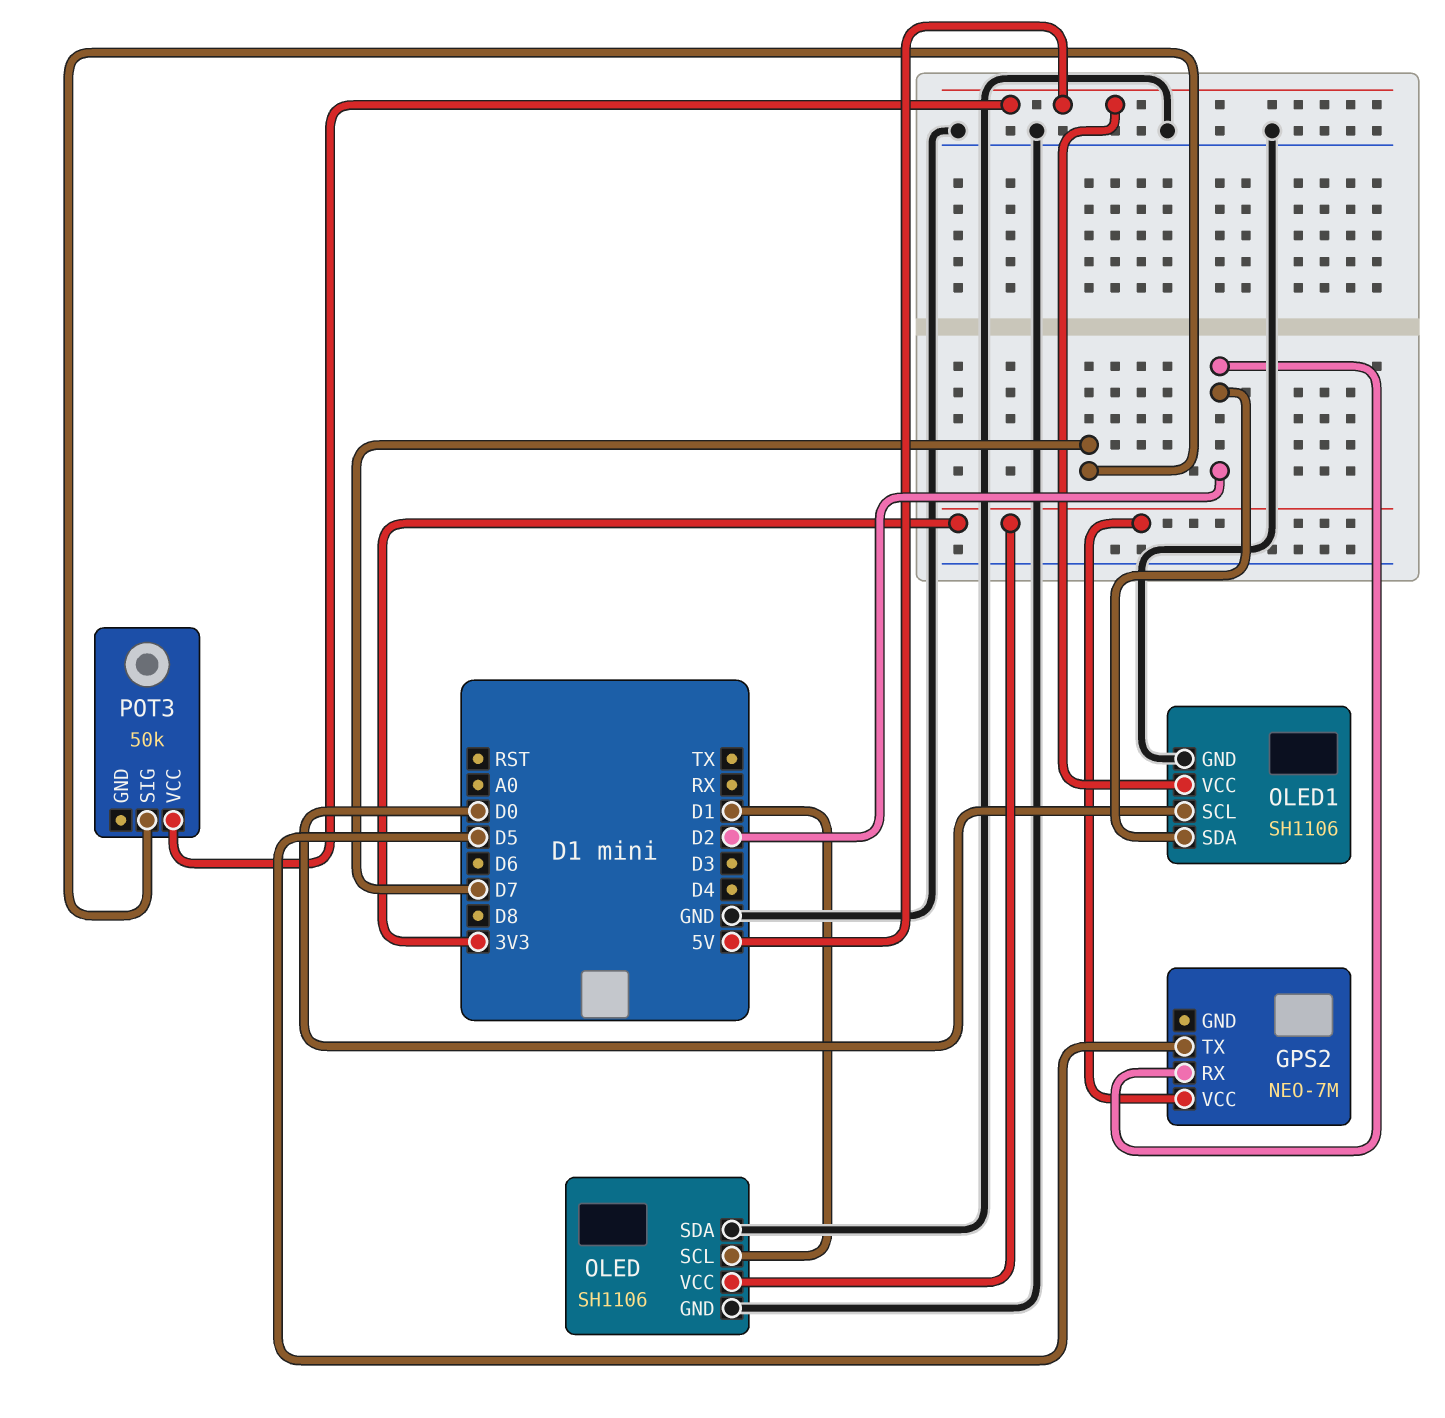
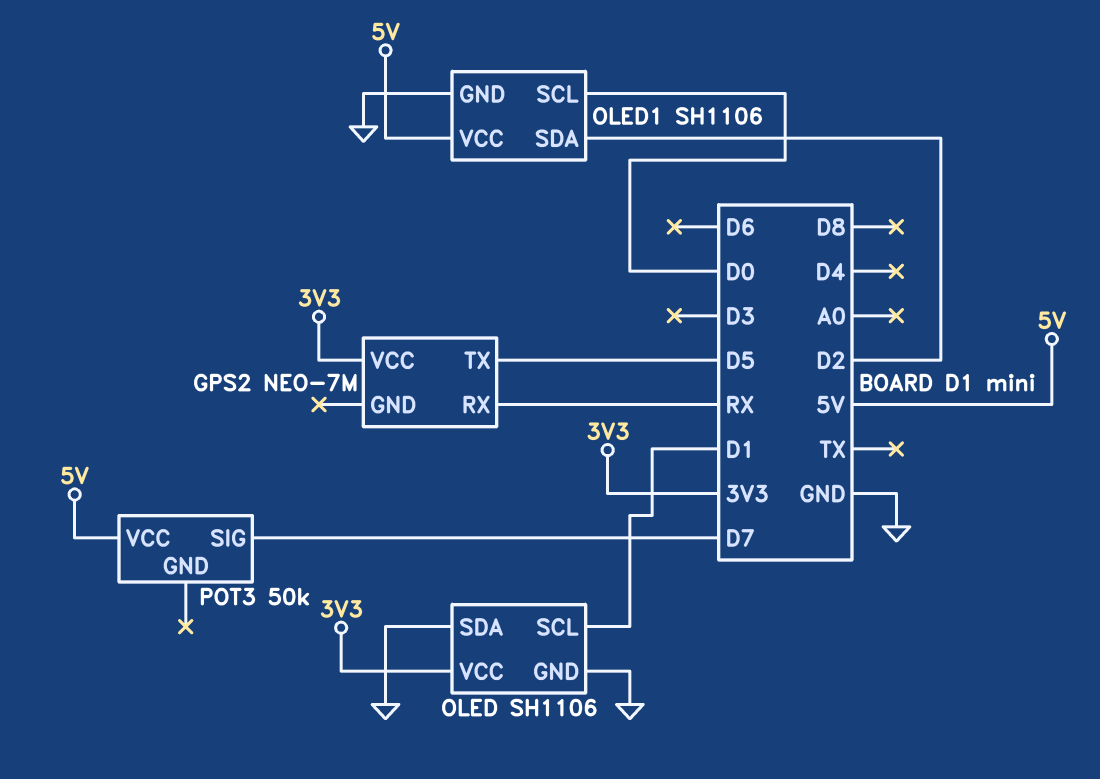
GPS2 pin RX: D2 -> RX

